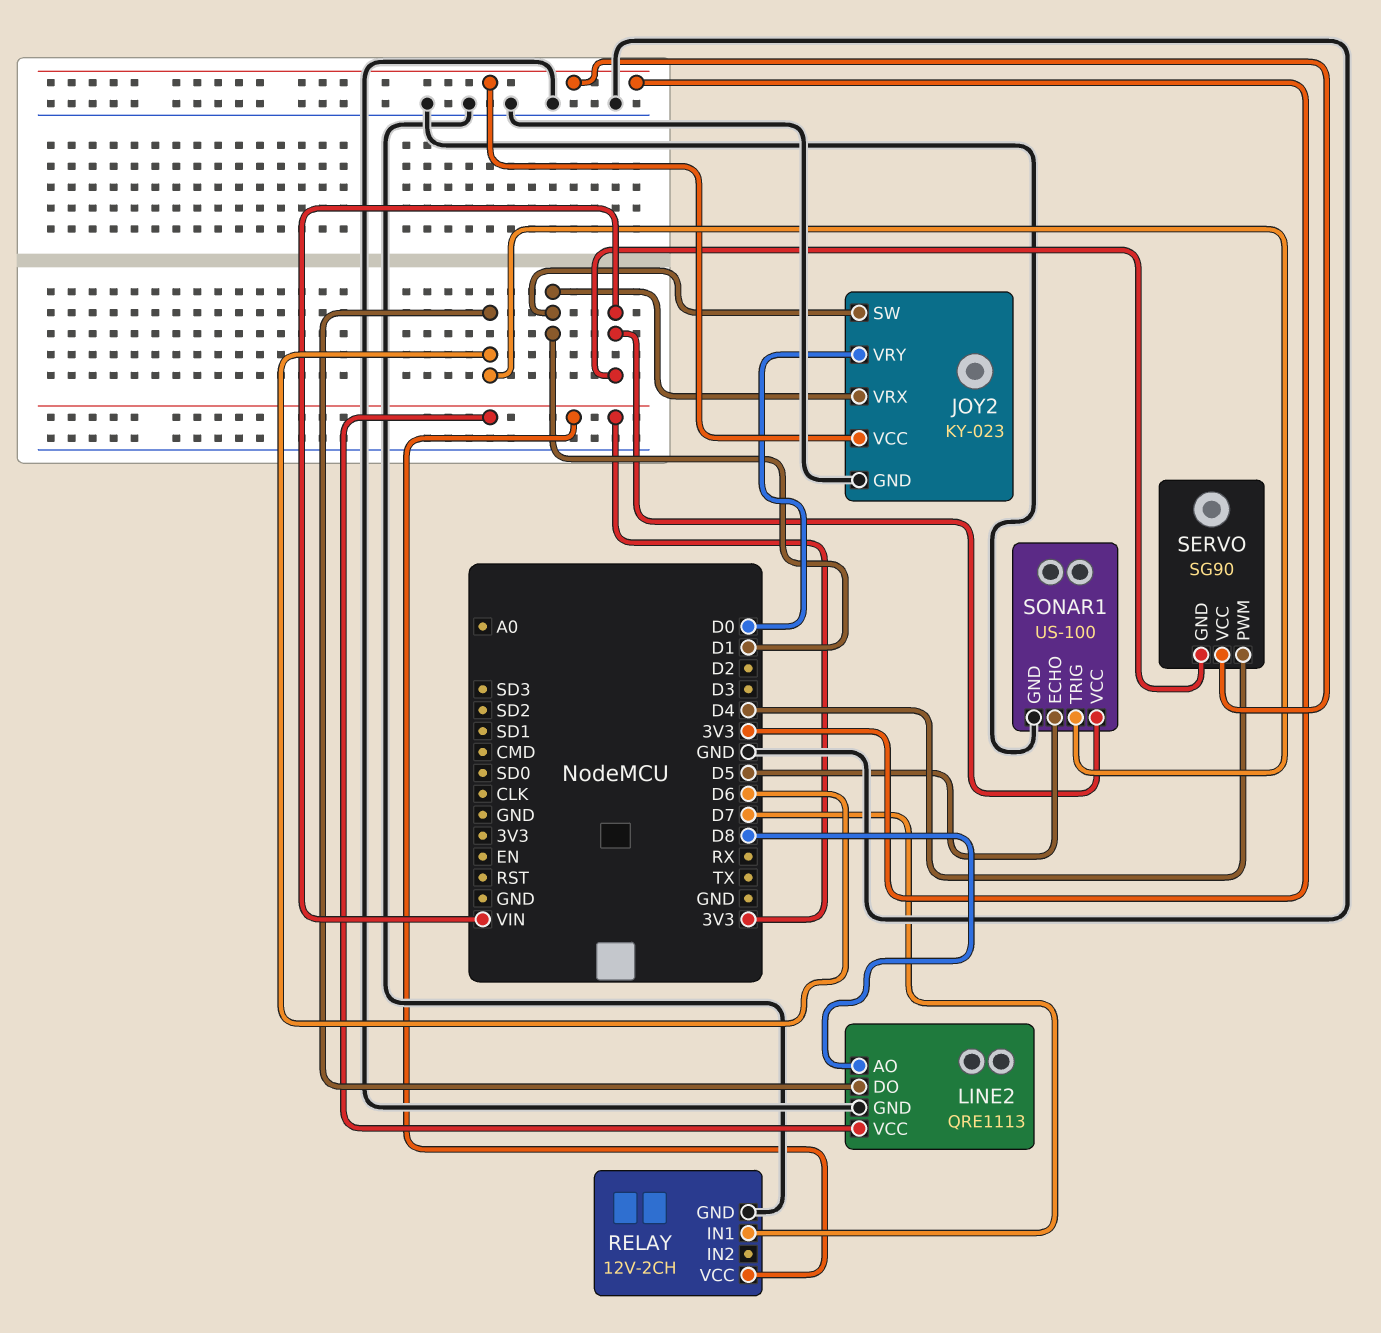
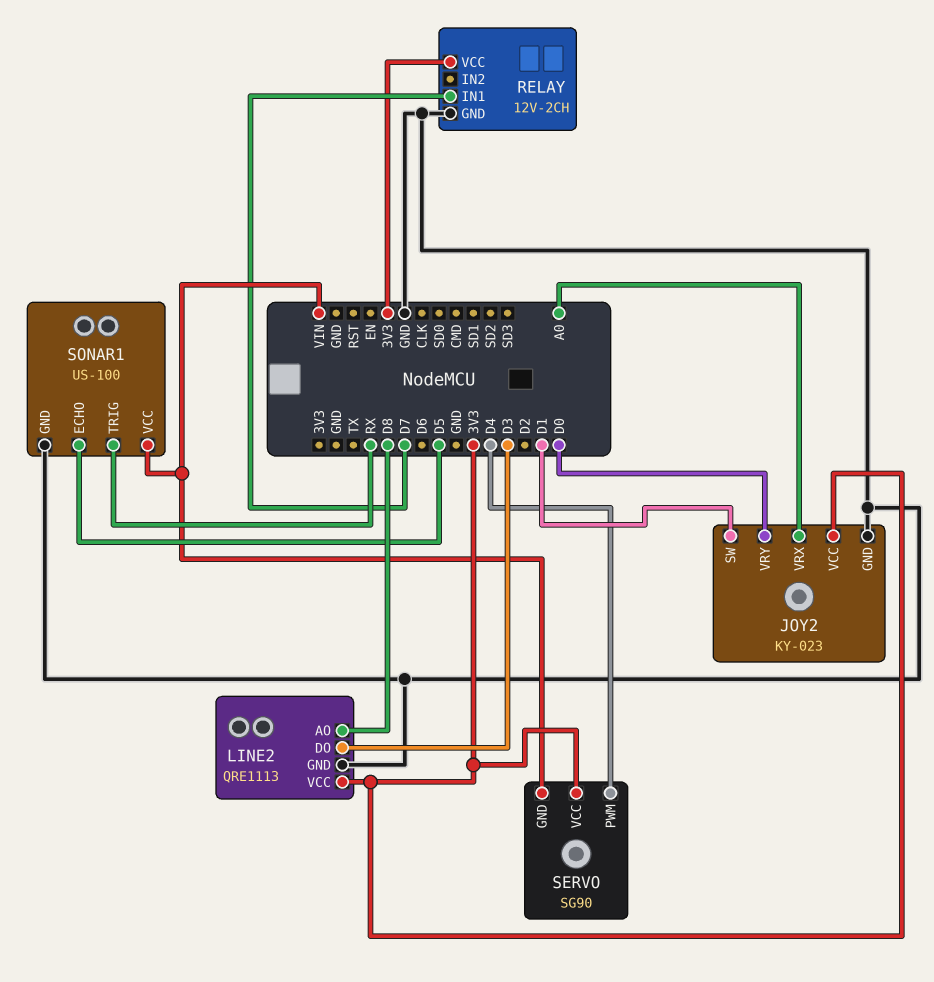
JOY2 pin VRX: D1 -> A0
LINE2 pin DO: D6 -> D3
SONAR1 pin TRIG: D6 -> RX

